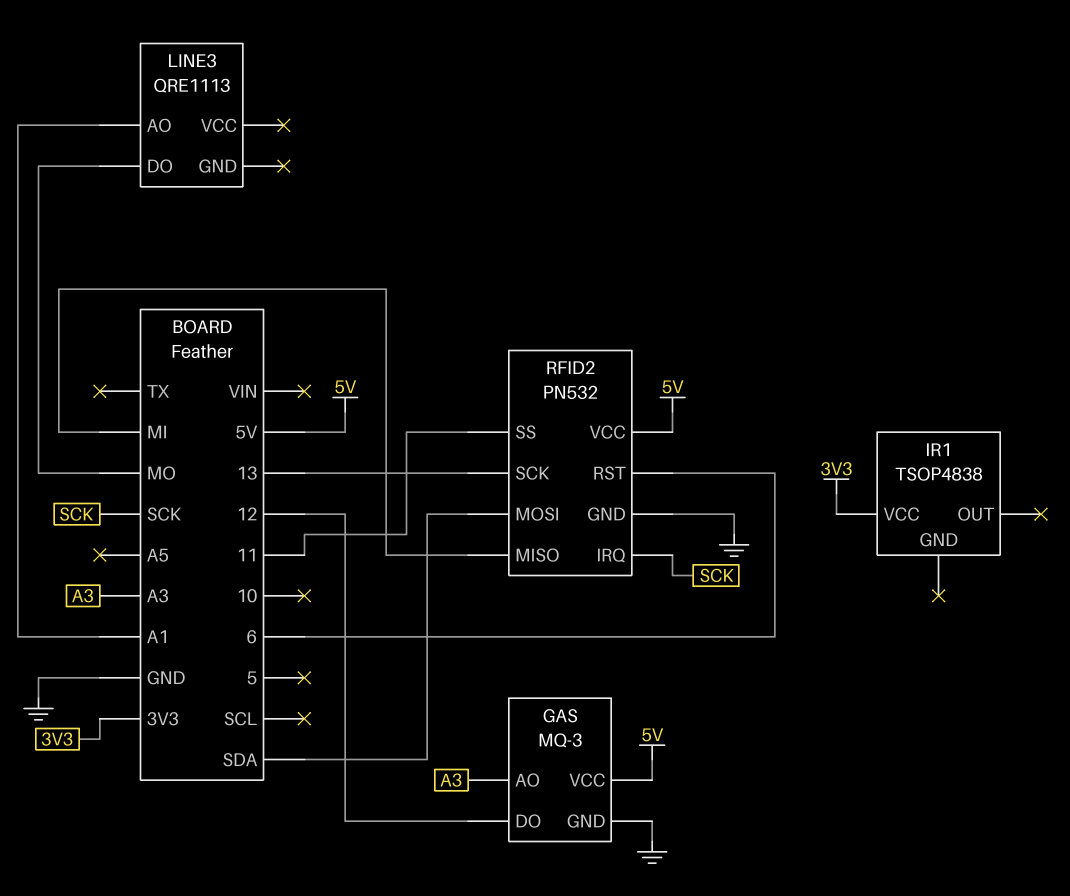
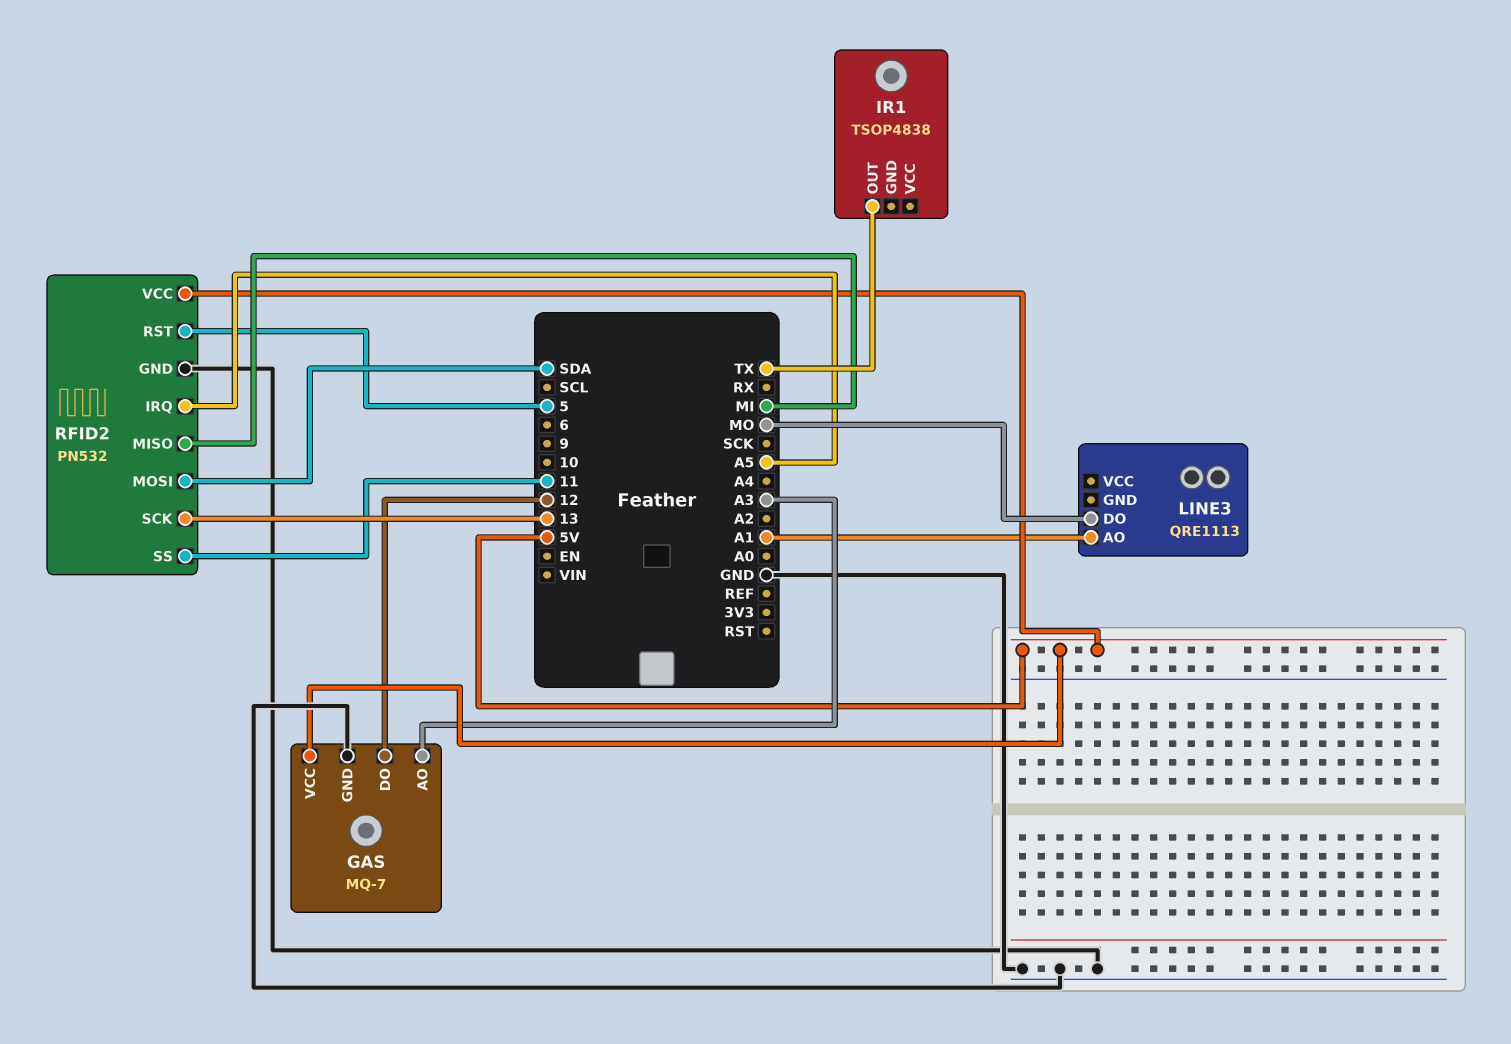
GAS: MQ-3 -> MQ-7
IR1 pin OUT: none -> TX
IR1 pin VCC: 3V3 -> none
RFID2 pin IRQ: SCK -> A5
RFID2 pin RST: 6 -> 5

